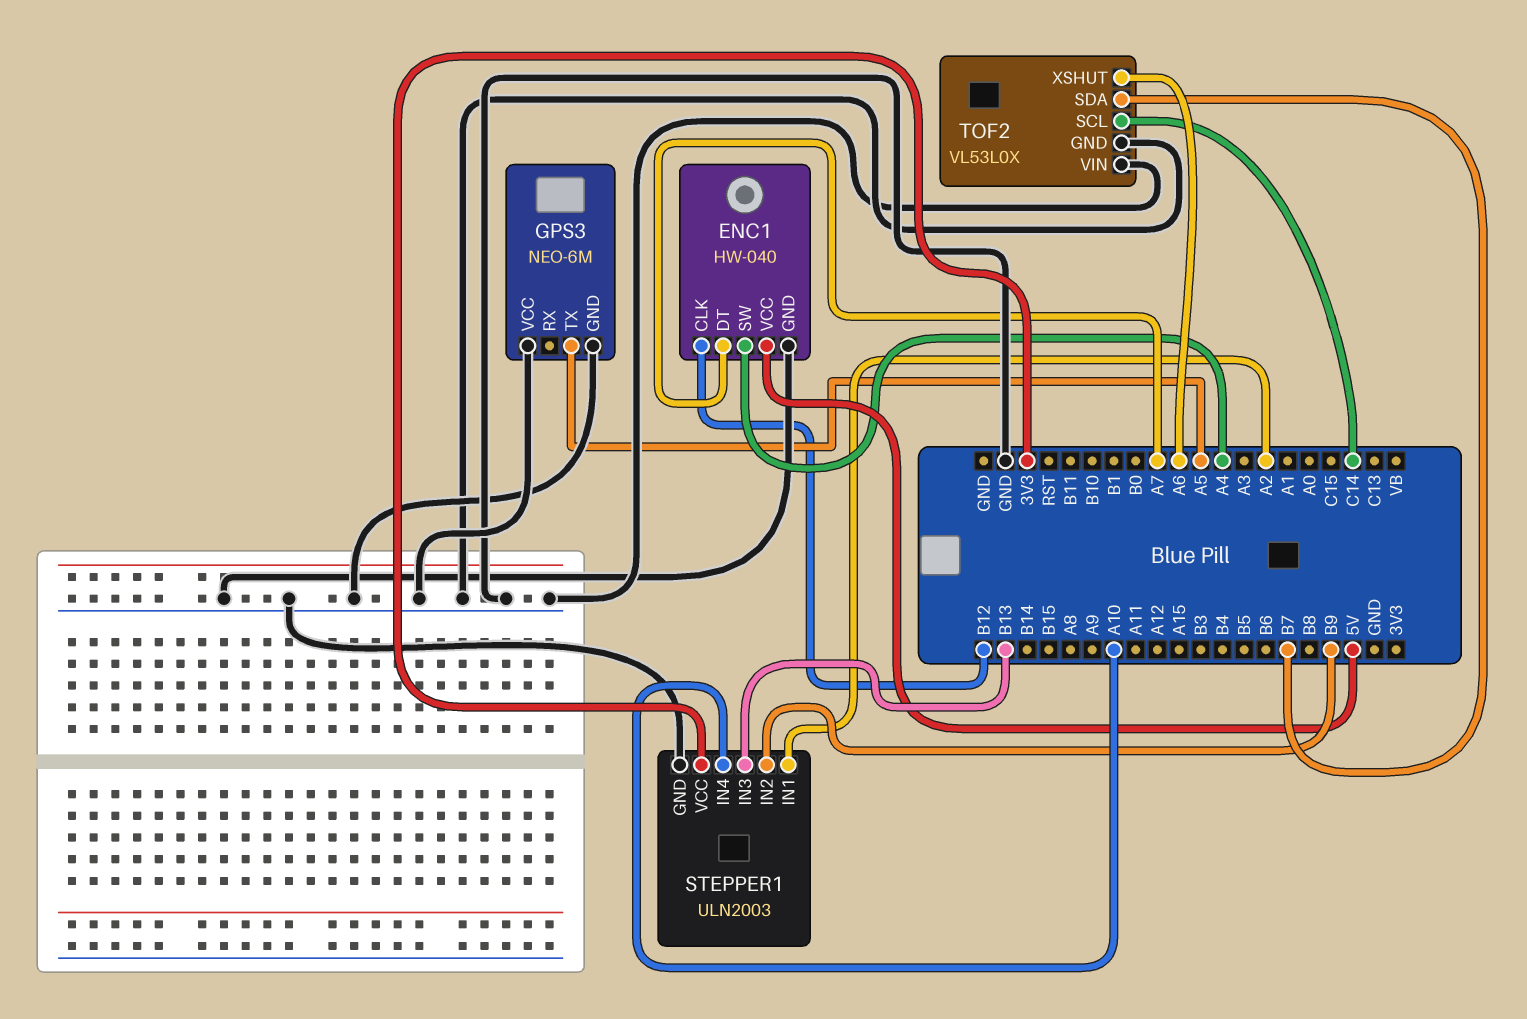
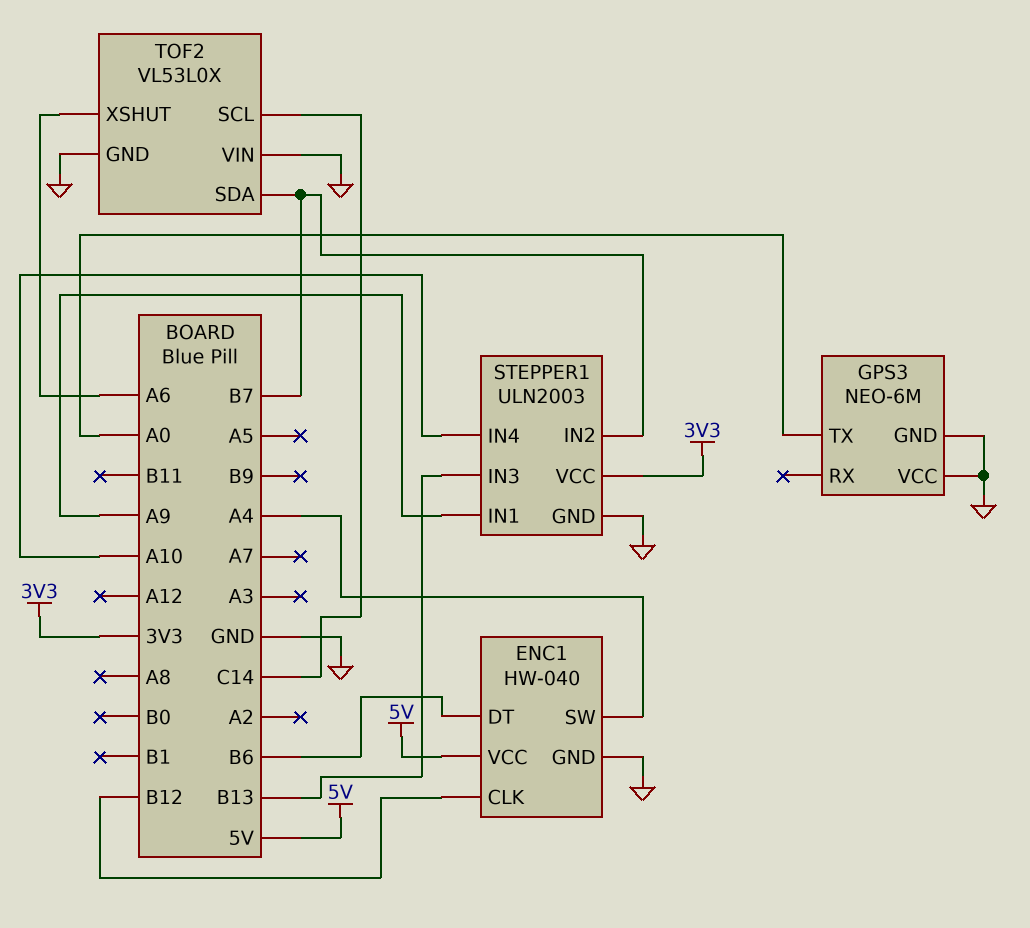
ENC1 pin DT: A7 -> B6
GPS3 pin TX: A5 -> A0
STEPPER1 pin IN1: A2 -> A9
STEPPER1 pin IN2: B9 -> B7

